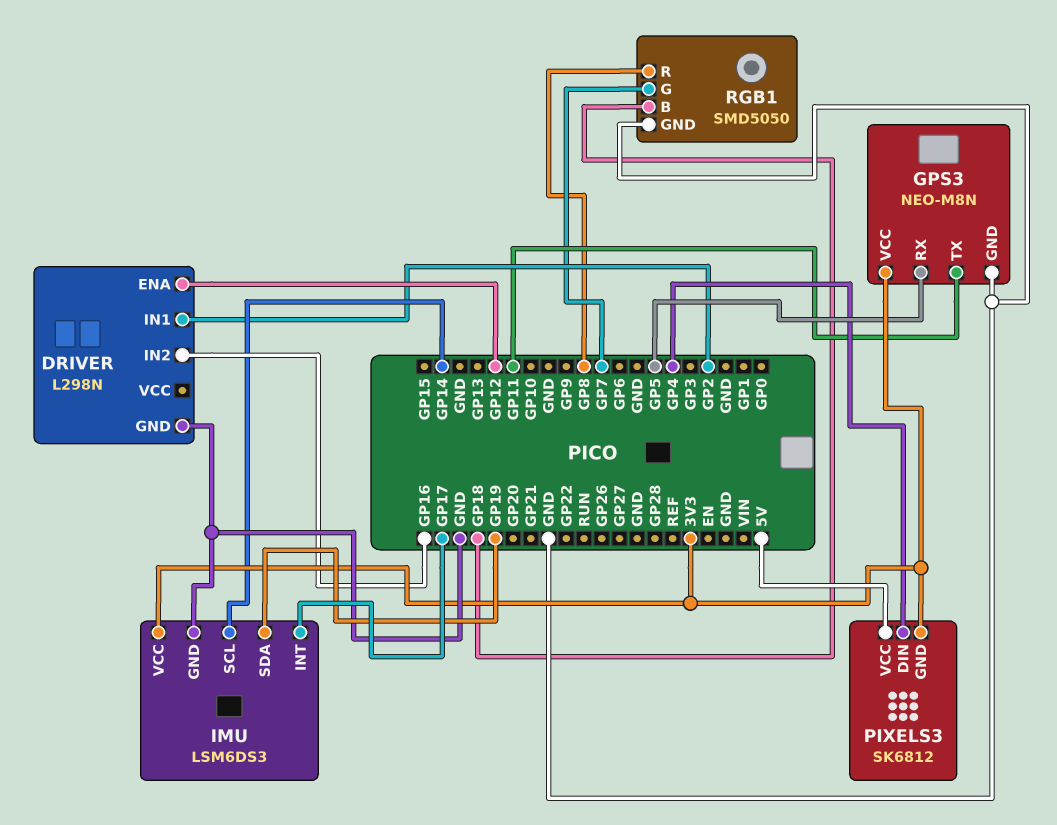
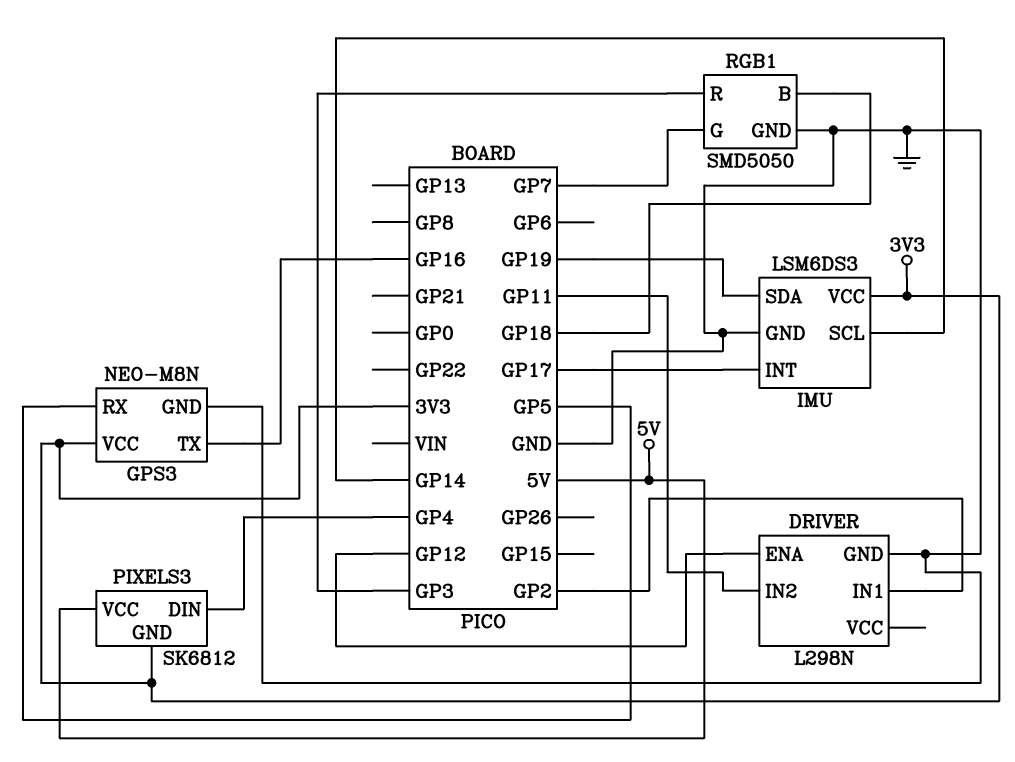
DRIVER pin IN2: GP16 -> GP11
GPS3 pin TX: GP11 -> GP16
RGB1 pin R: GP8 -> GP3

